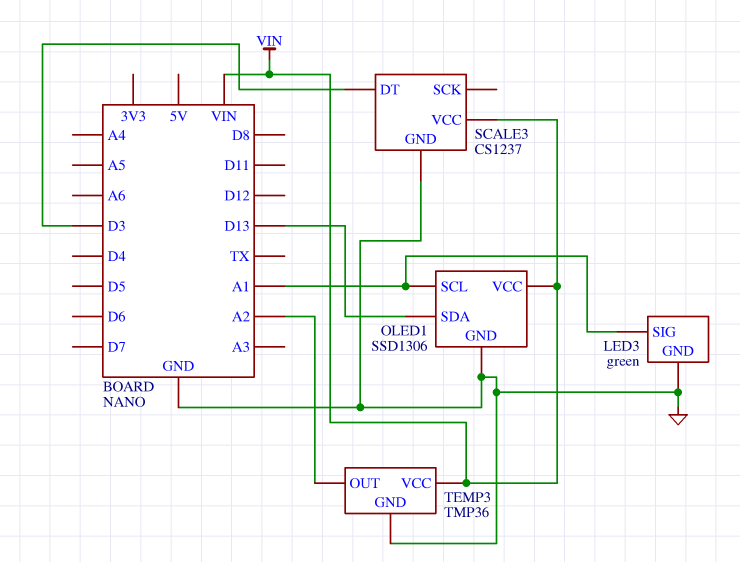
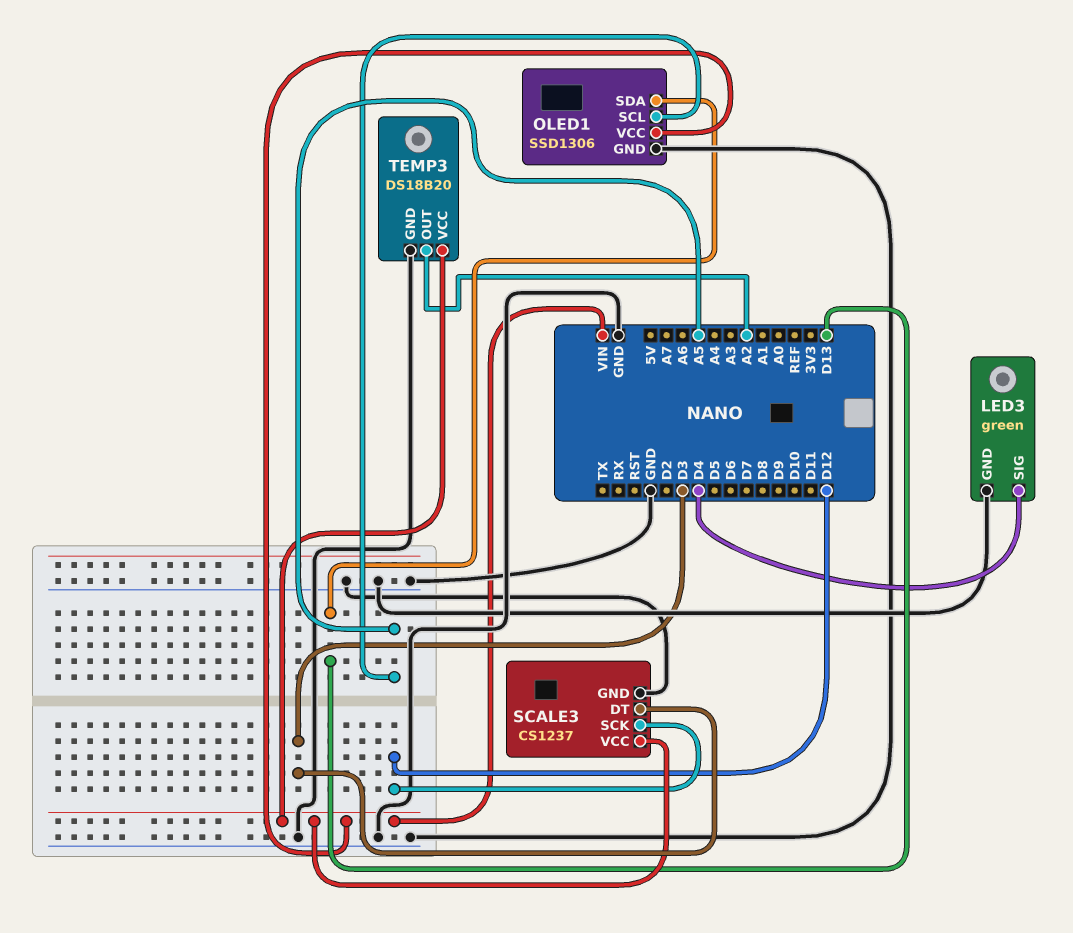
LED3 pin SIG: A1 -> D4
OLED1 pin SCL: A1 -> A5
SCALE3 pin SCK: none -> D12
TEMP3: TMP36 -> DS18B20

